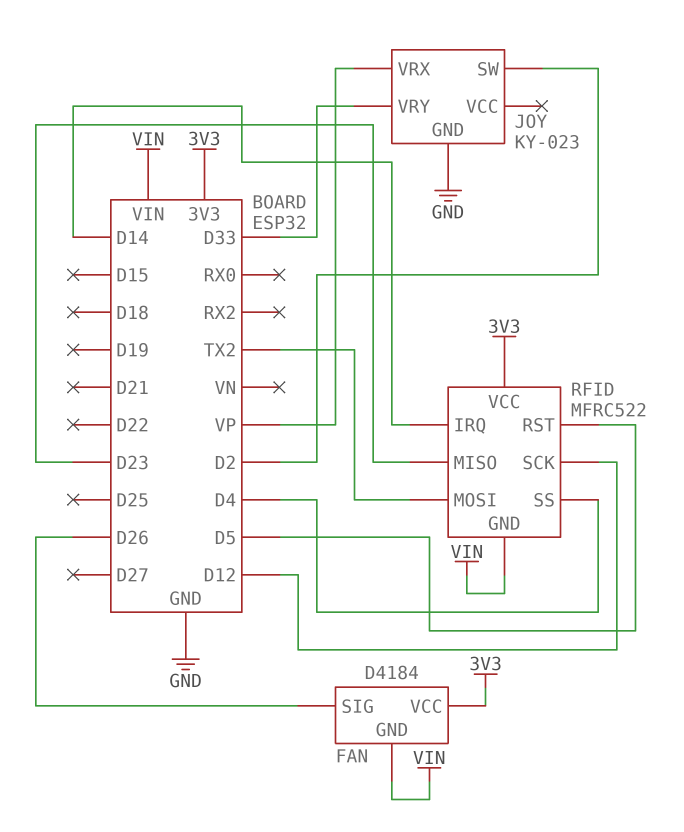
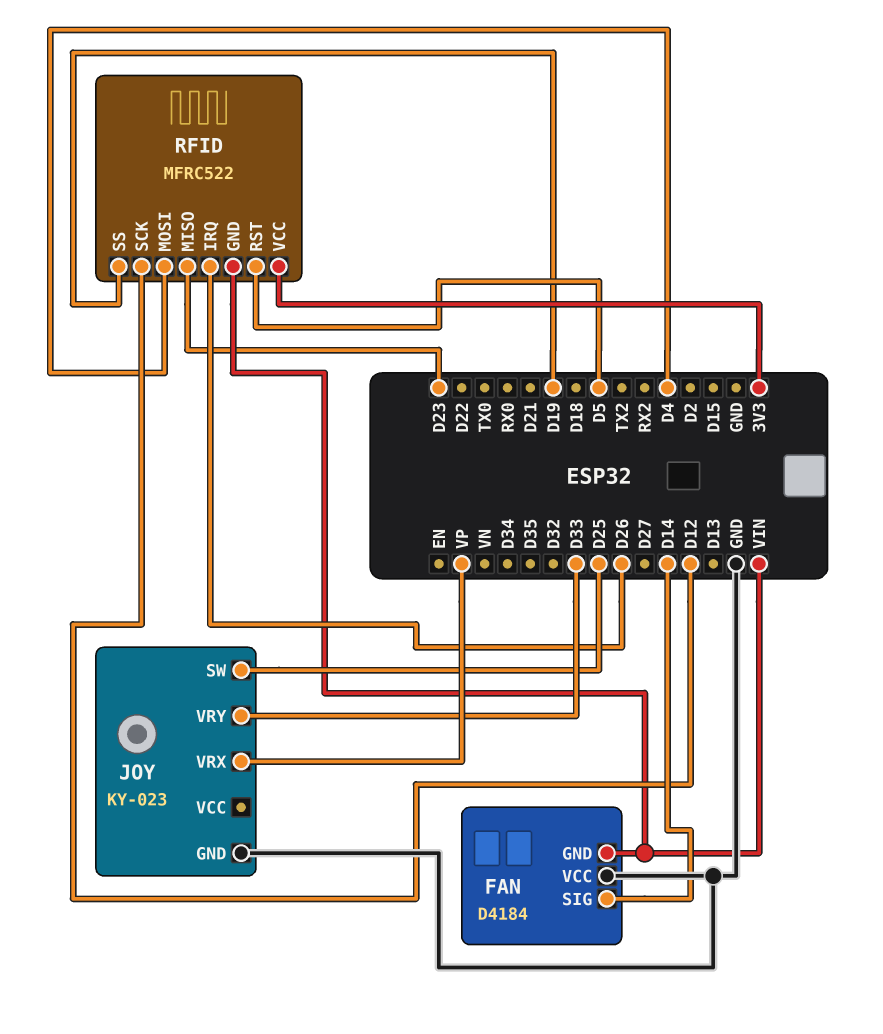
FAN pin SIG: D26 -> D14
FAN pin VCC: 3V3 -> GND
JOY pin SW: D2 -> D25
RFID pin IRQ: D14 -> D26
RFID pin MOSI: TX2 -> D4
RFID pin SS: D4 -> D19

